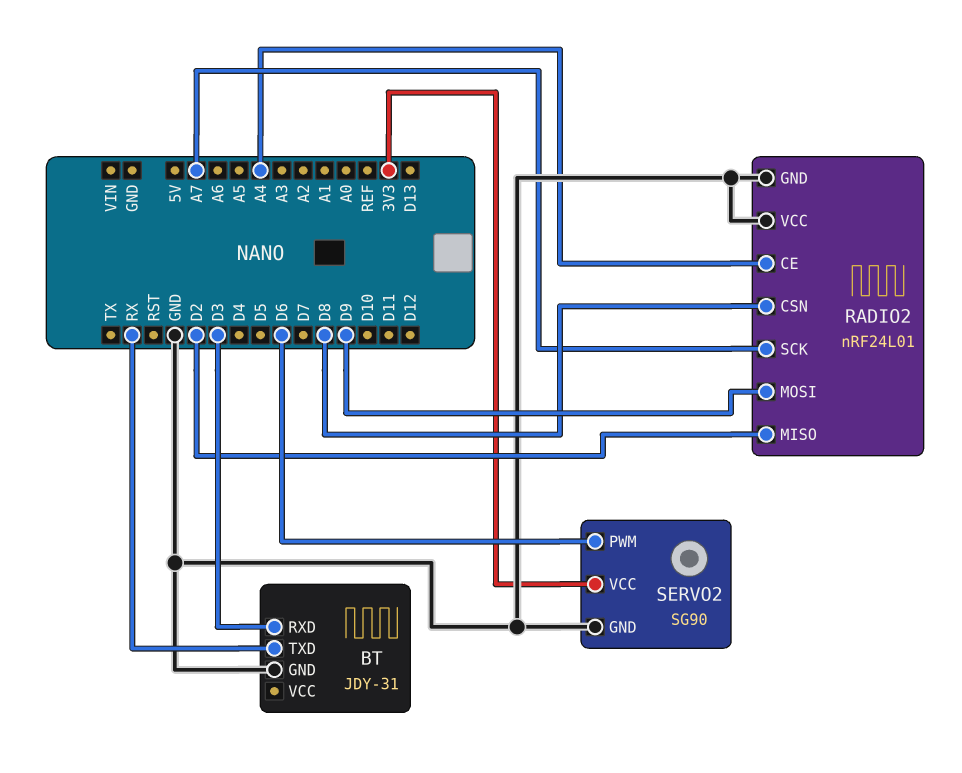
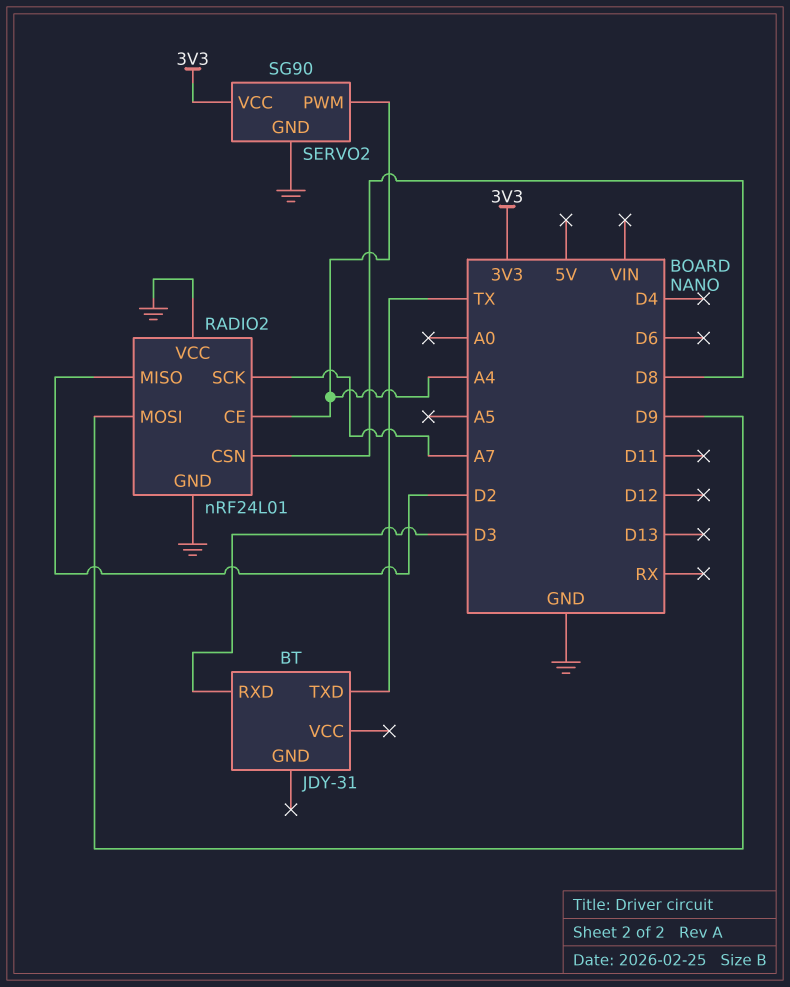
BT pin GND: GND -> none
BT pin TXD: RX -> TX
SERVO2 pin PWM: D6 -> A4

